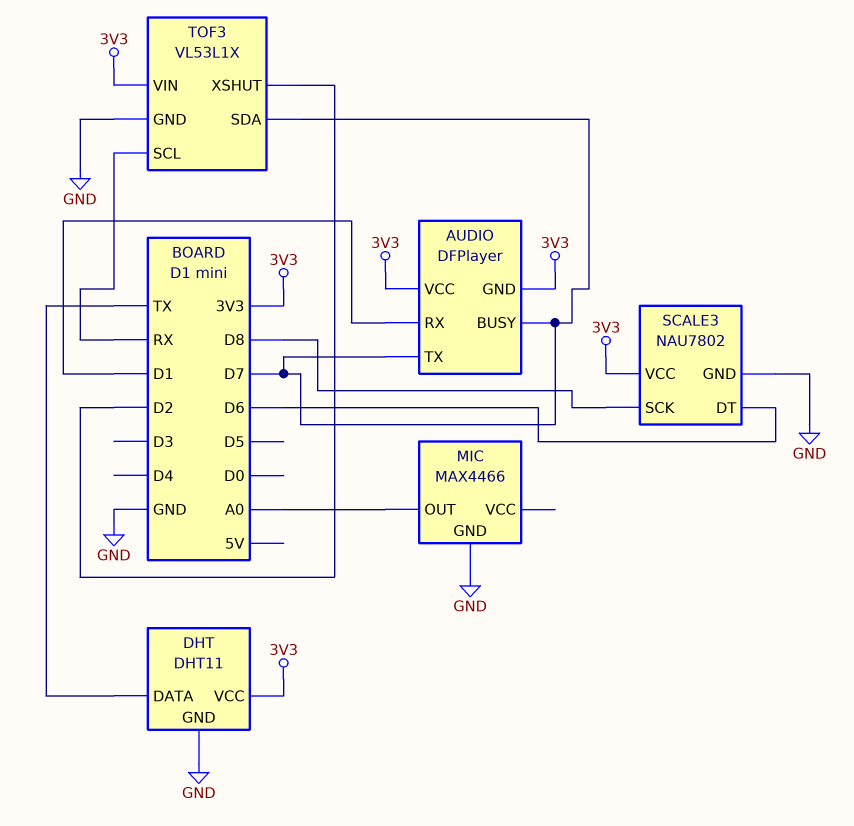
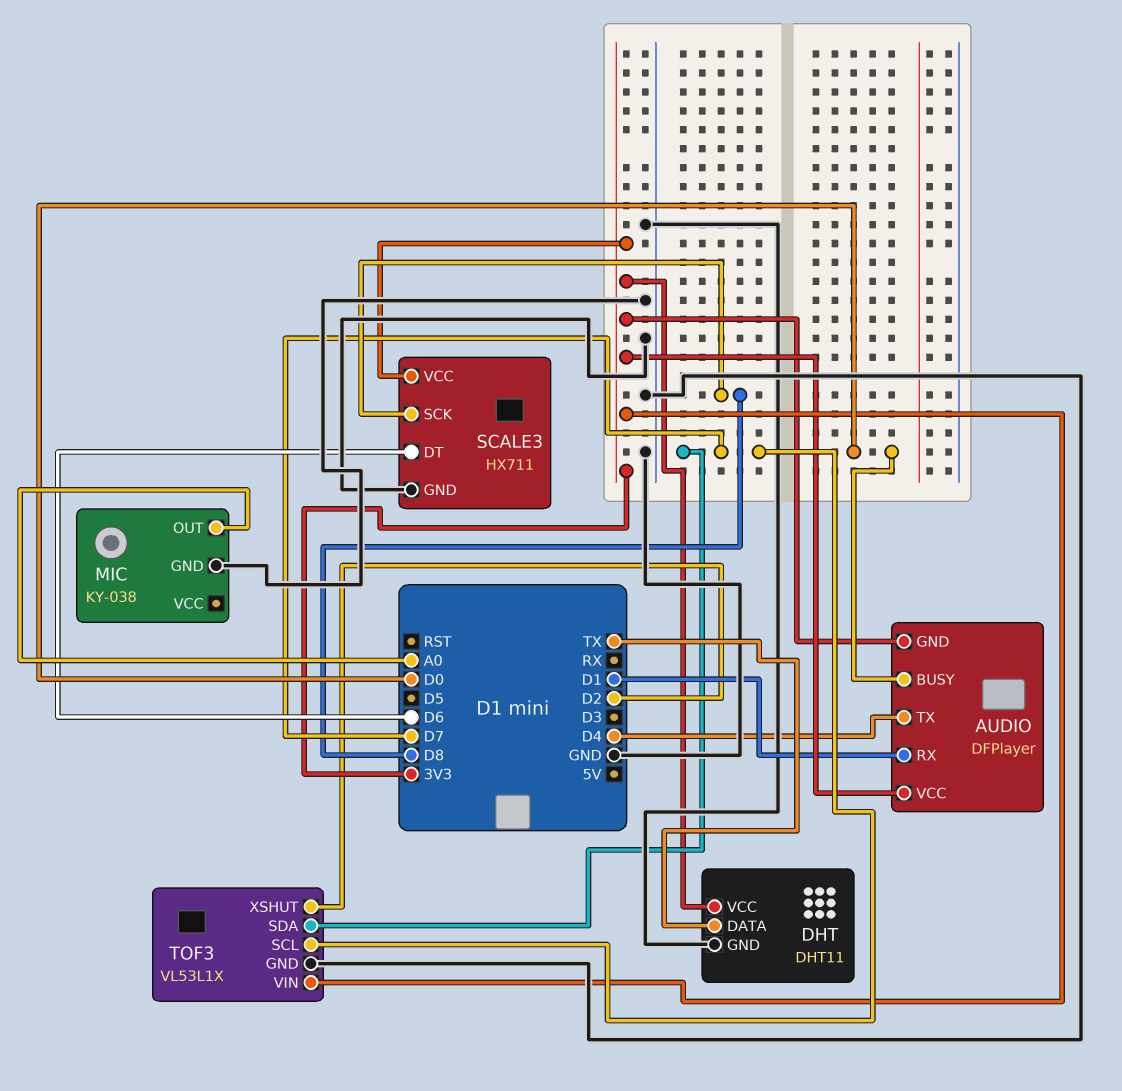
AUDIO pin BUSY: D7 -> D0
AUDIO pin TX: D7 -> D4
MIC: MAX4466 -> KY-038
SCALE3: NAU7802 -> HX711
TOF3 pin SCL: RX -> D7

